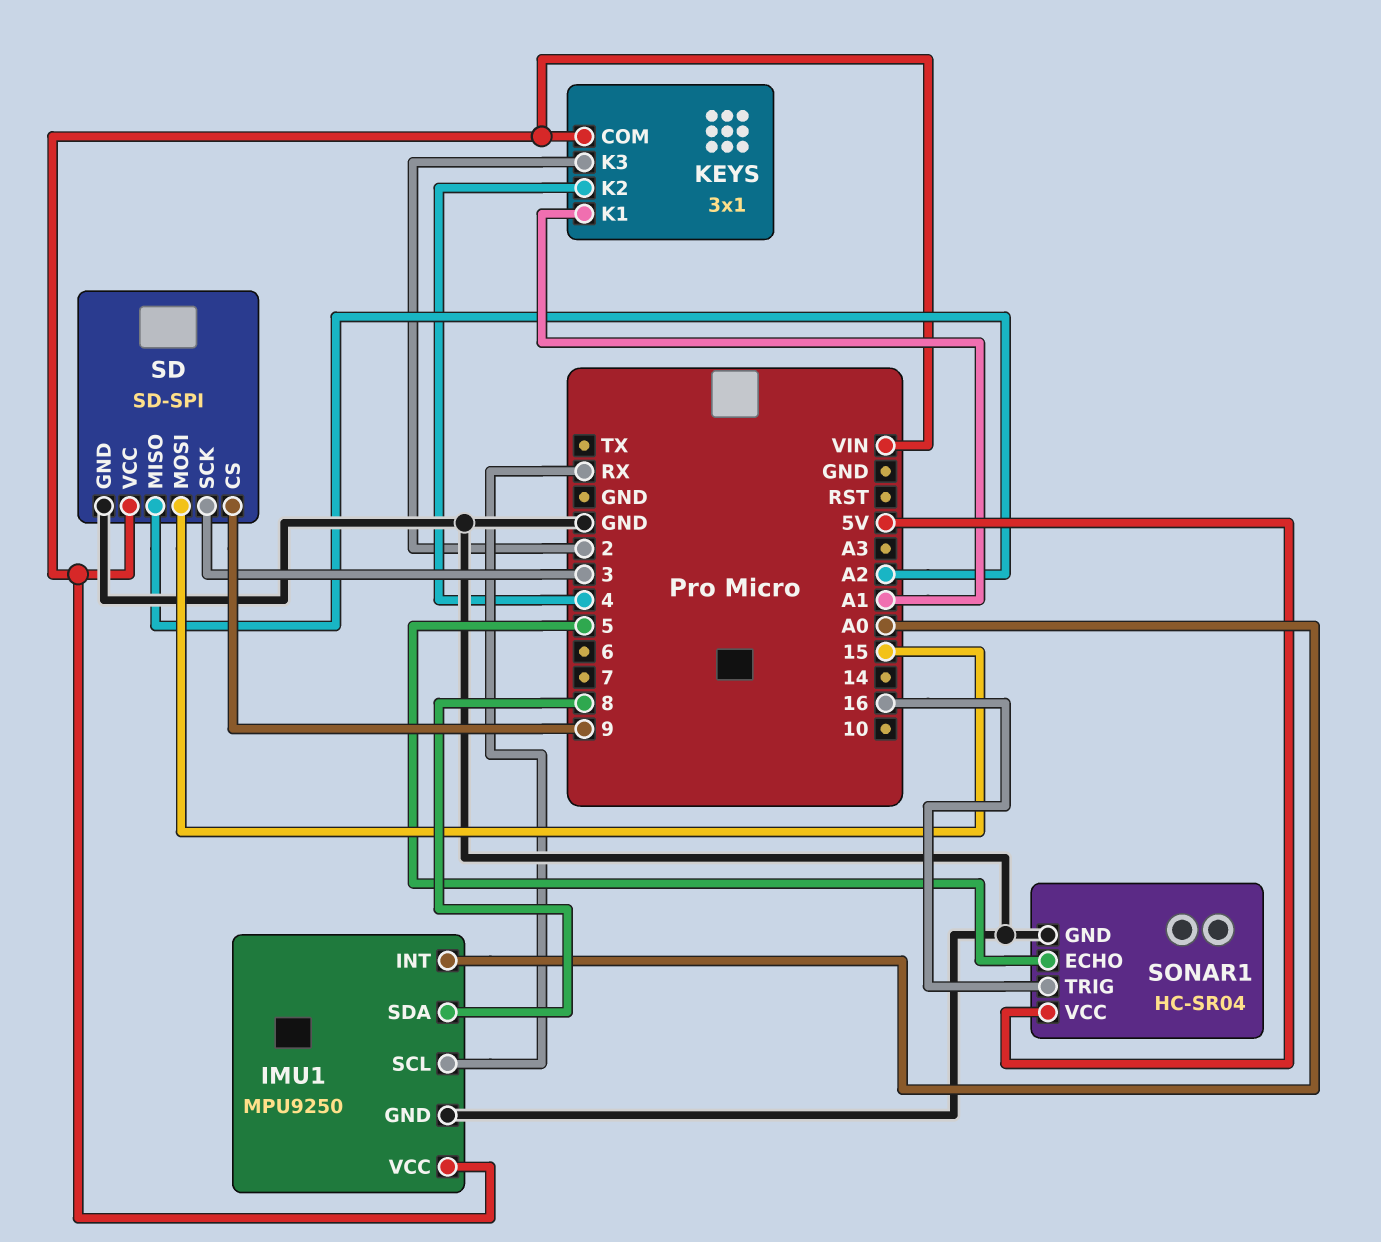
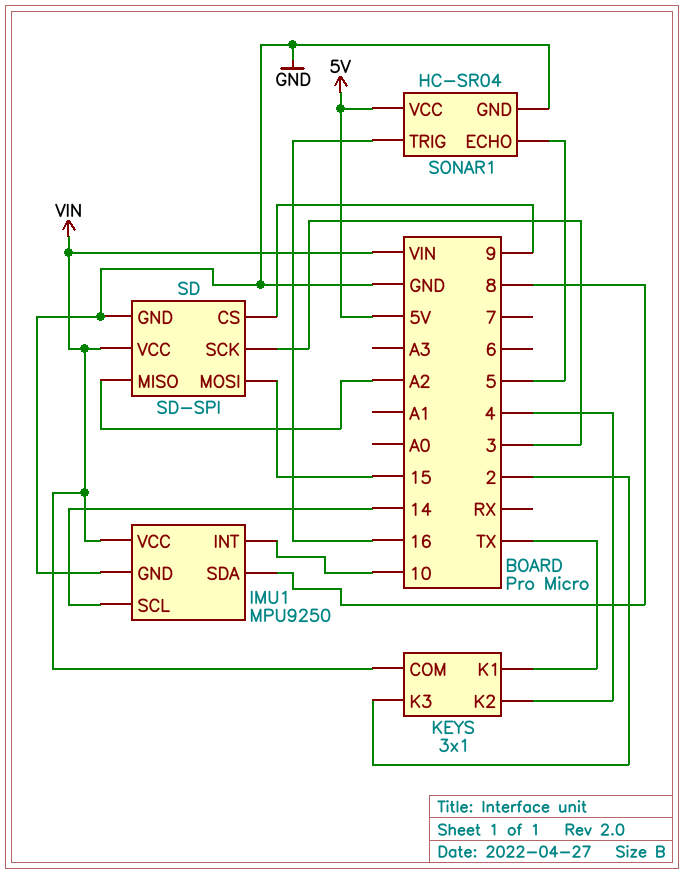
IMU1 pin INT: A0 -> 10
IMU1 pin SCL: RX -> 14
KEYS pin K1: A1 -> TX

